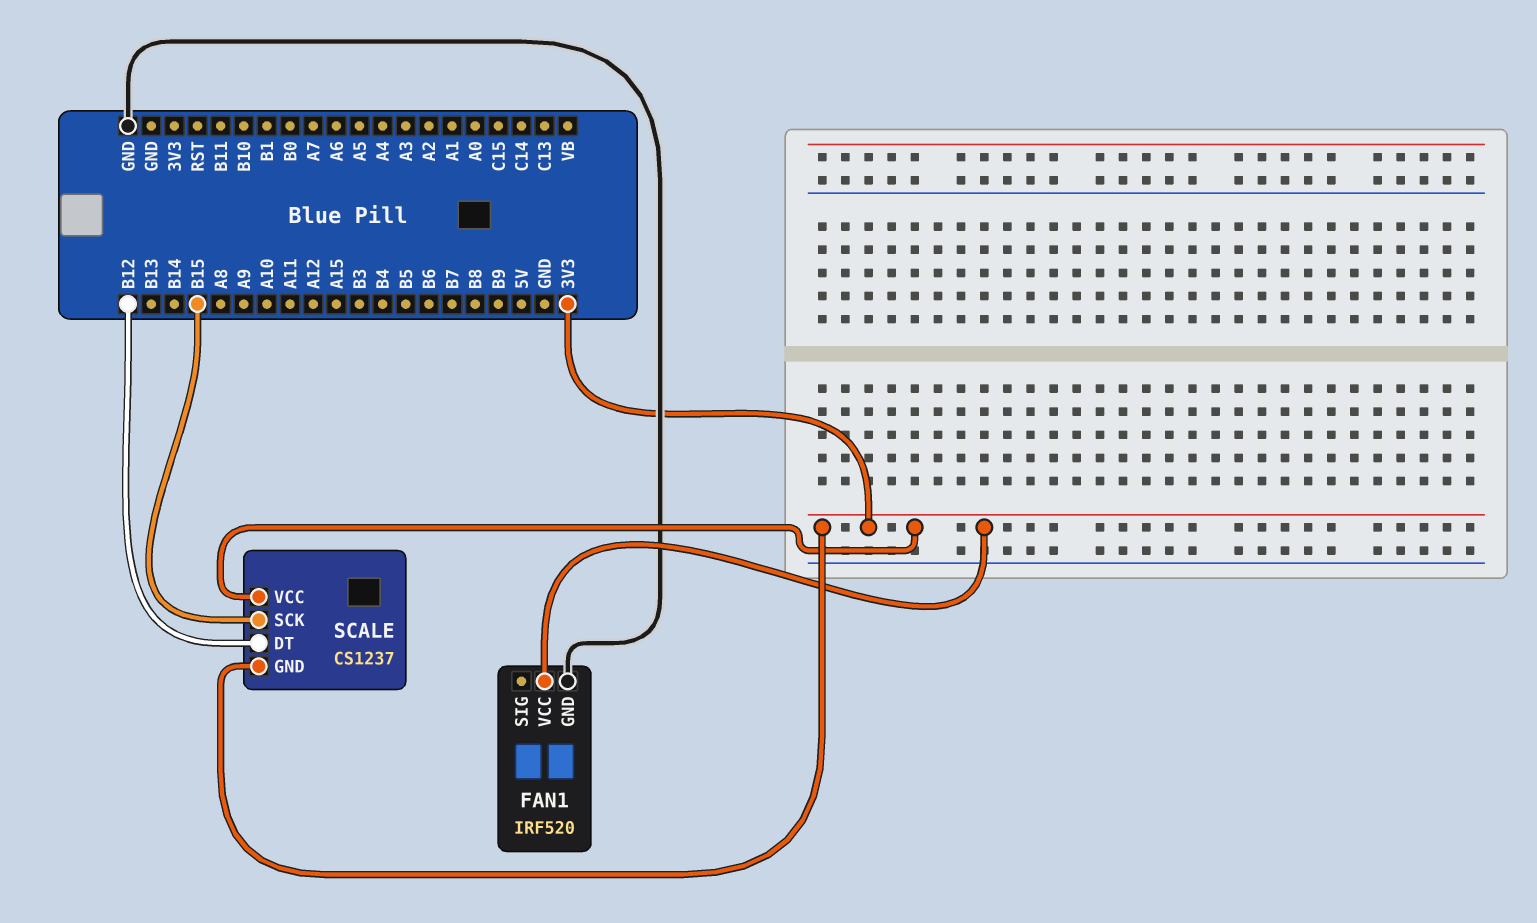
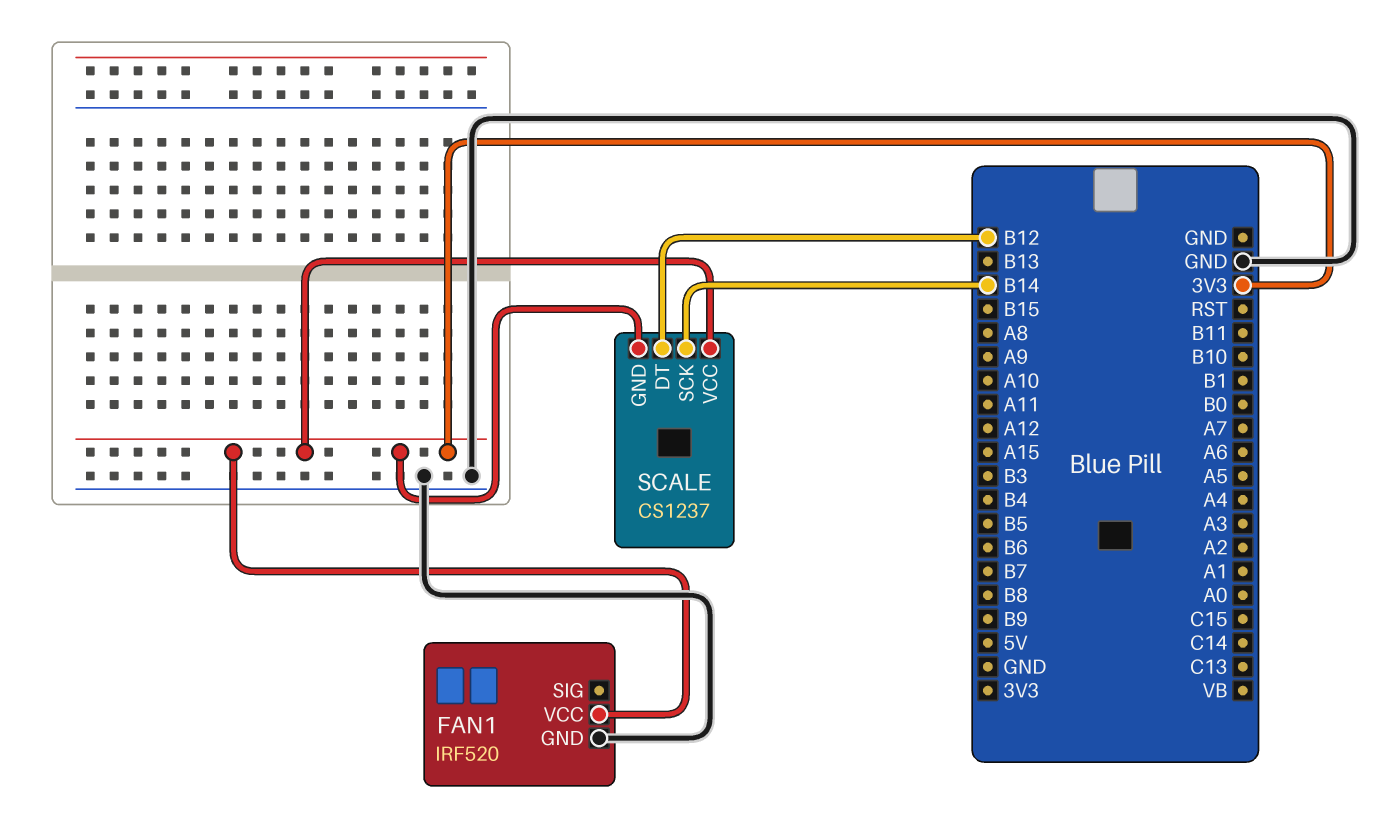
SCALE pin SCK: B15 -> B14

